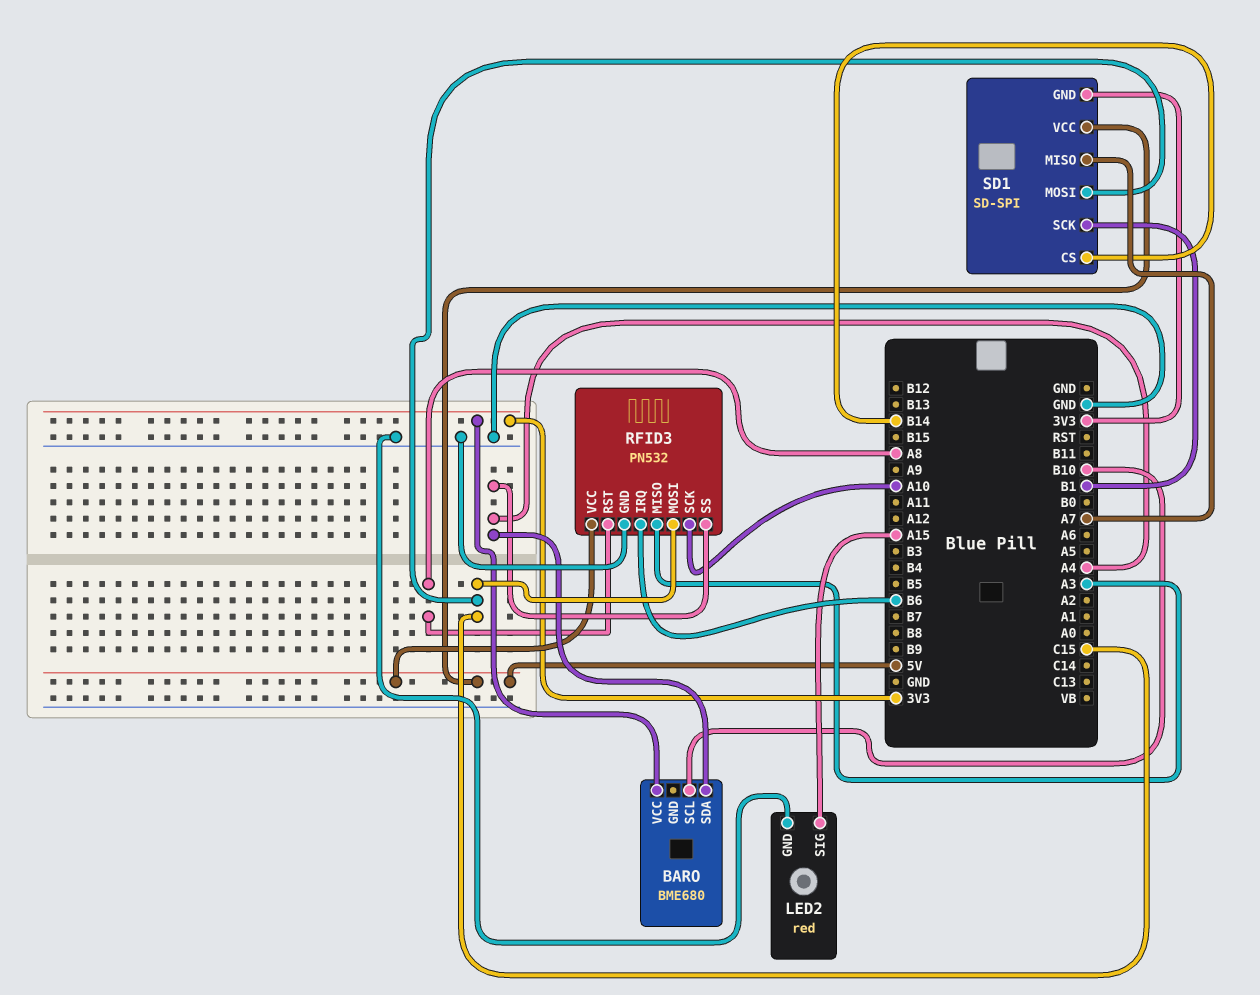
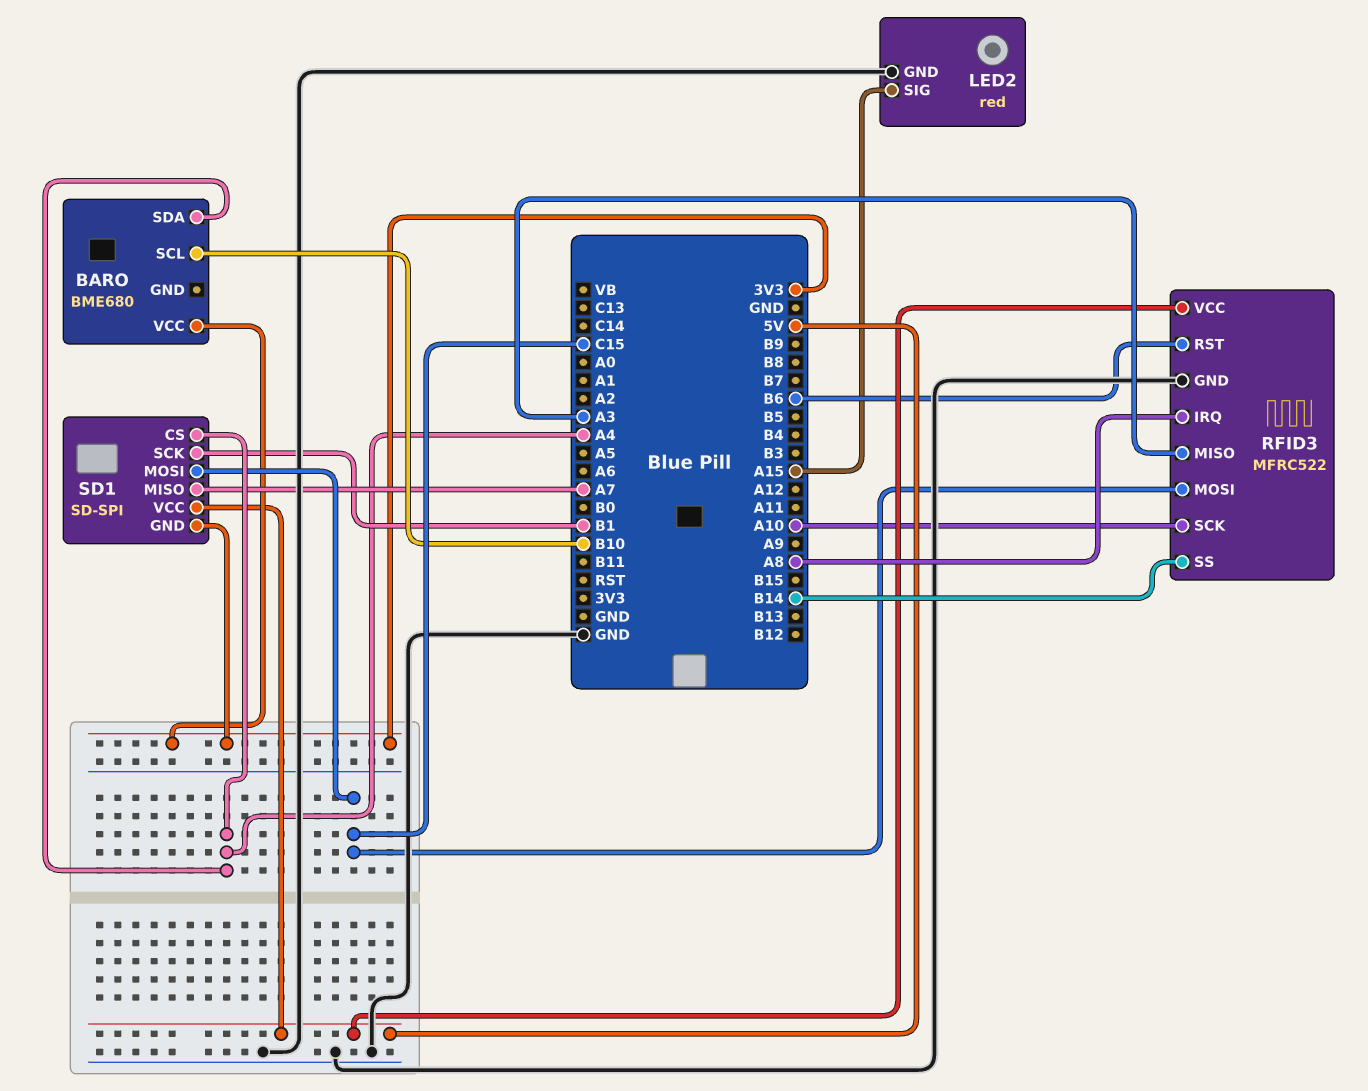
RFID3: PN532 -> MFRC522
RFID3 pin IRQ: B6 -> A8
RFID3 pin RST: A8 -> B6
RFID3 pin SS: A4 -> B14
SD1 pin CS: B14 -> A4

